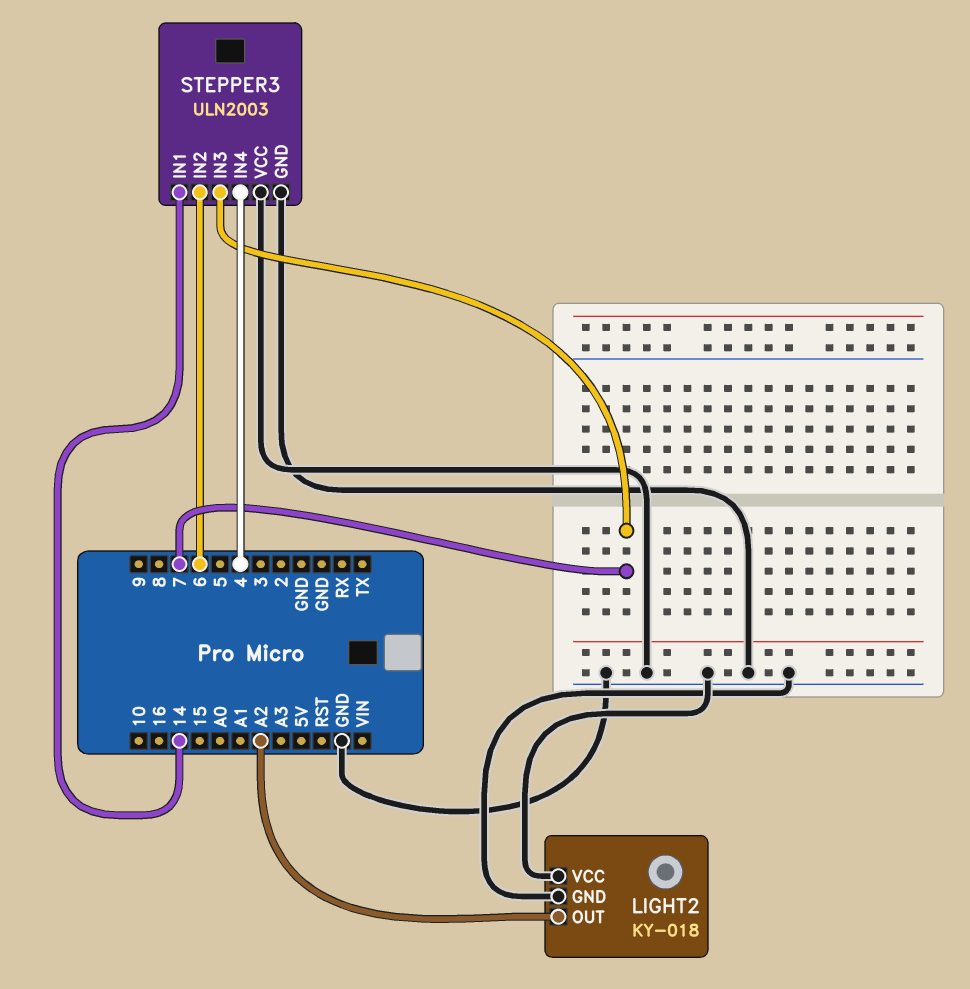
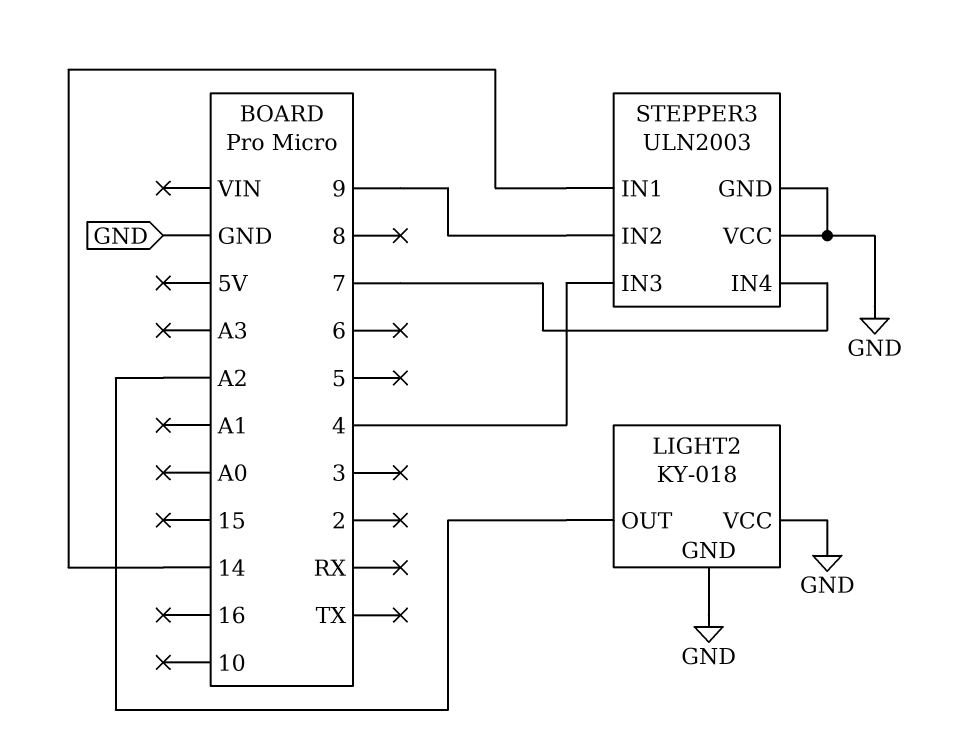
STEPPER3 pin IN2: 6 -> 9
STEPPER3 pin IN3: 7 -> 4
STEPPER3 pin IN4: 4 -> 7

